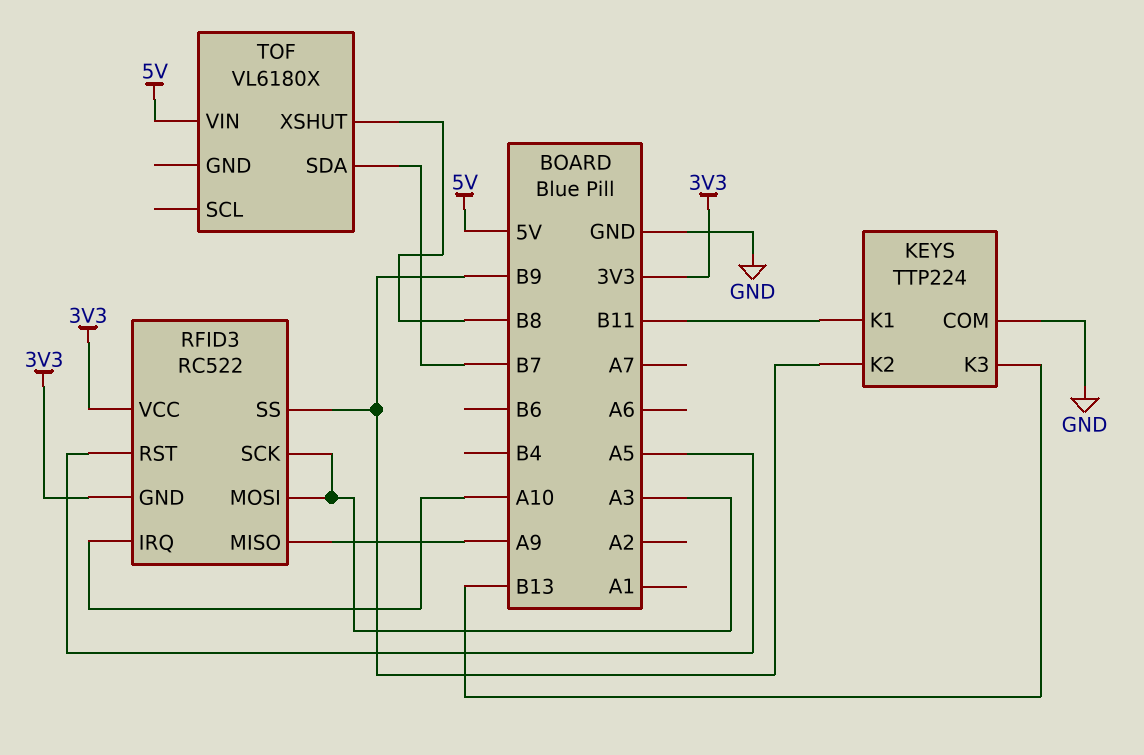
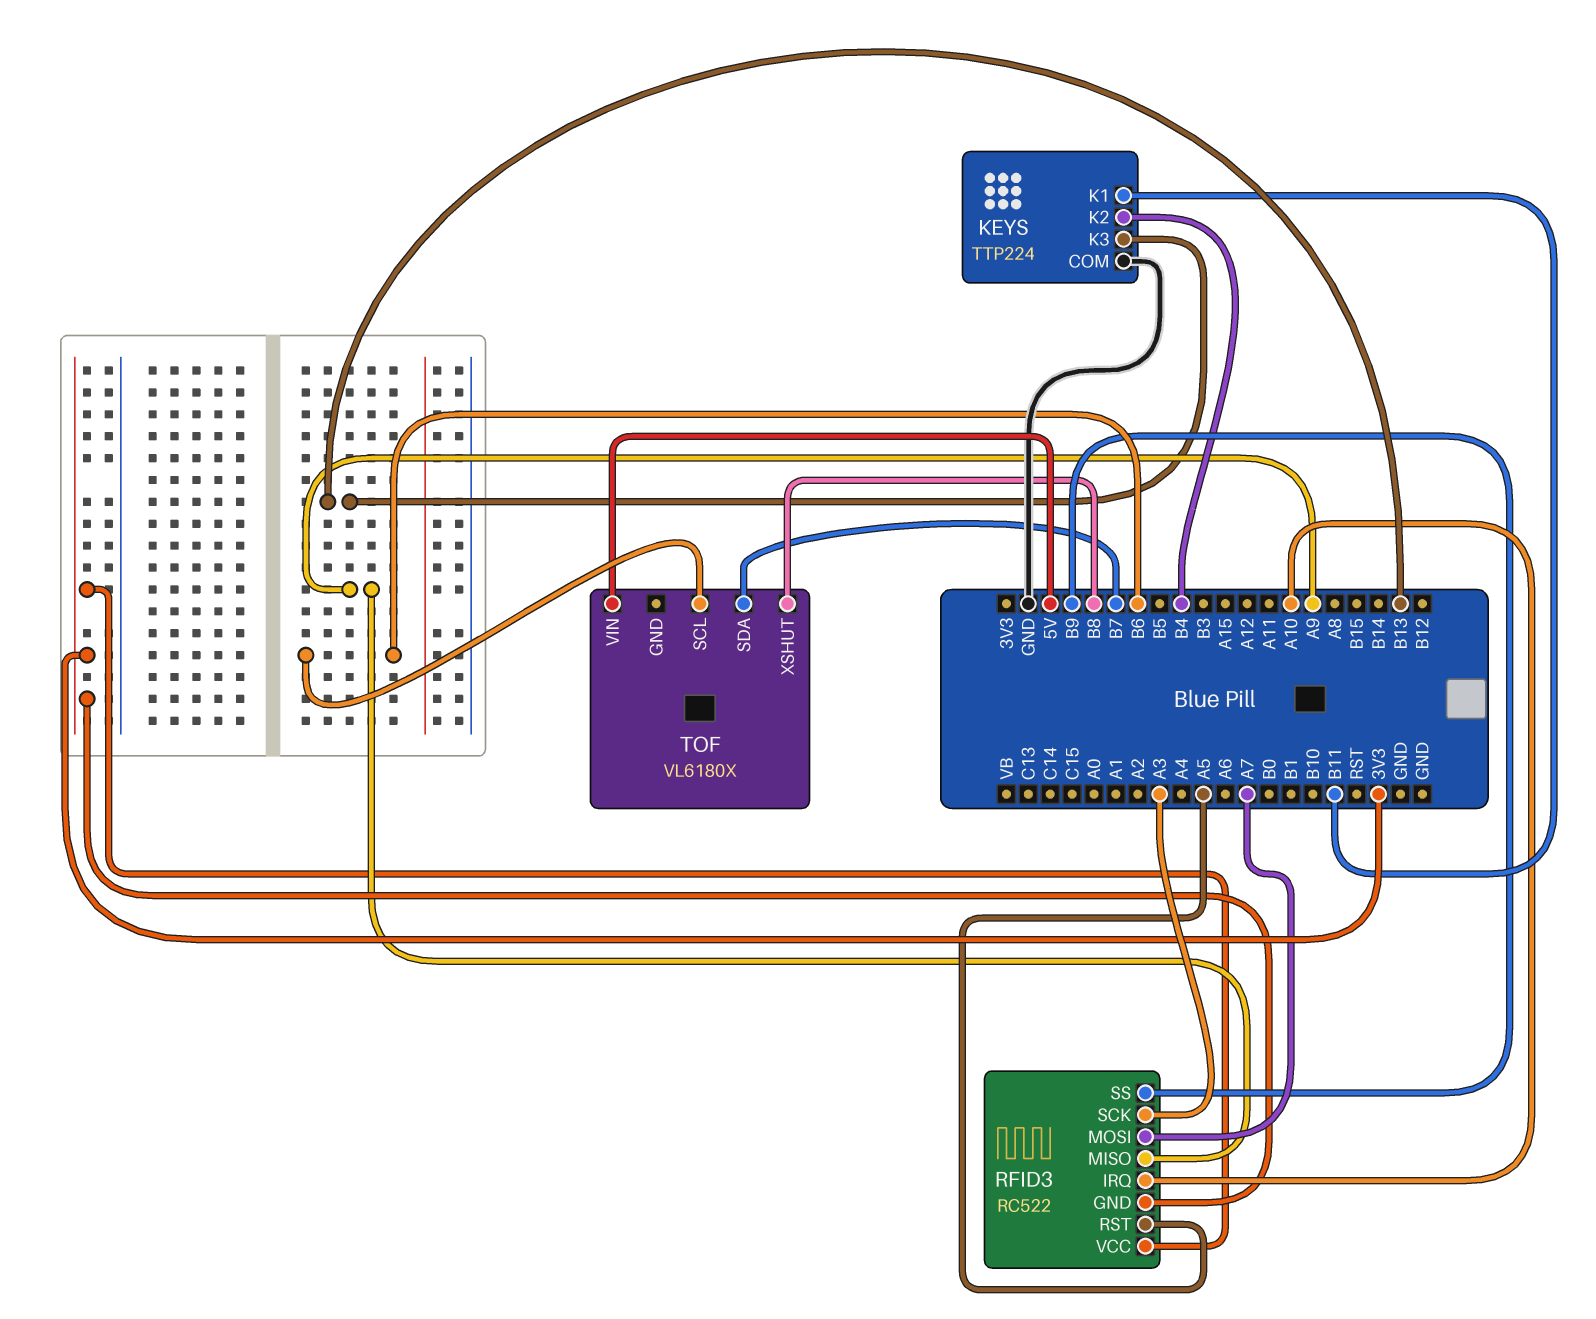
KEYS pin K2: B9 -> B4
RFID3 pin MOSI: A3 -> A7
TOF pin SCL: none -> B6

